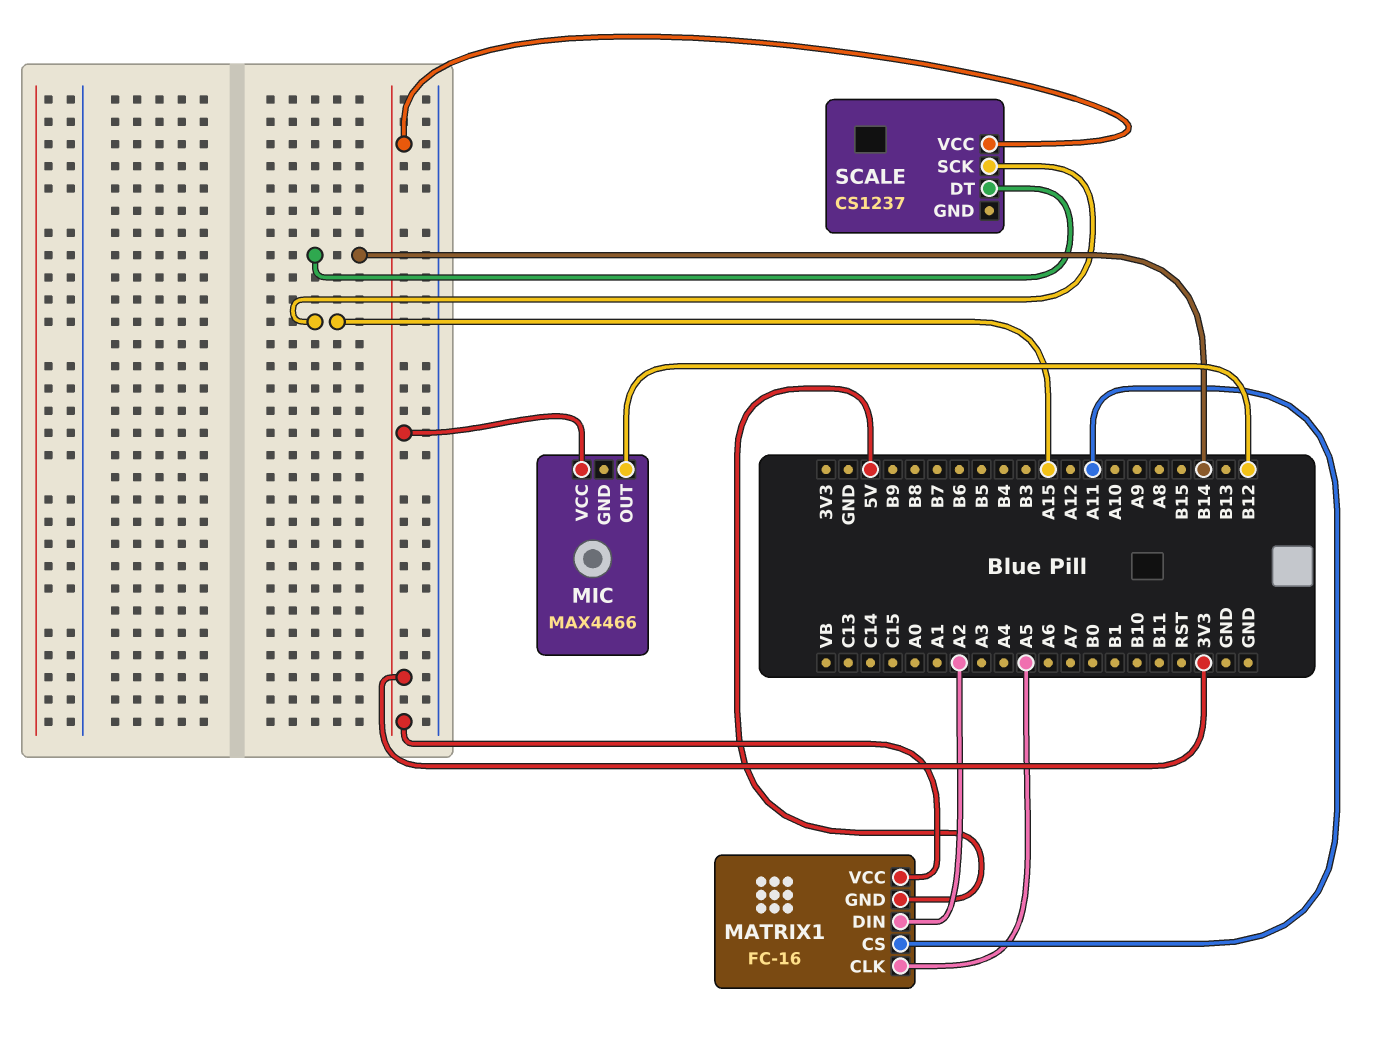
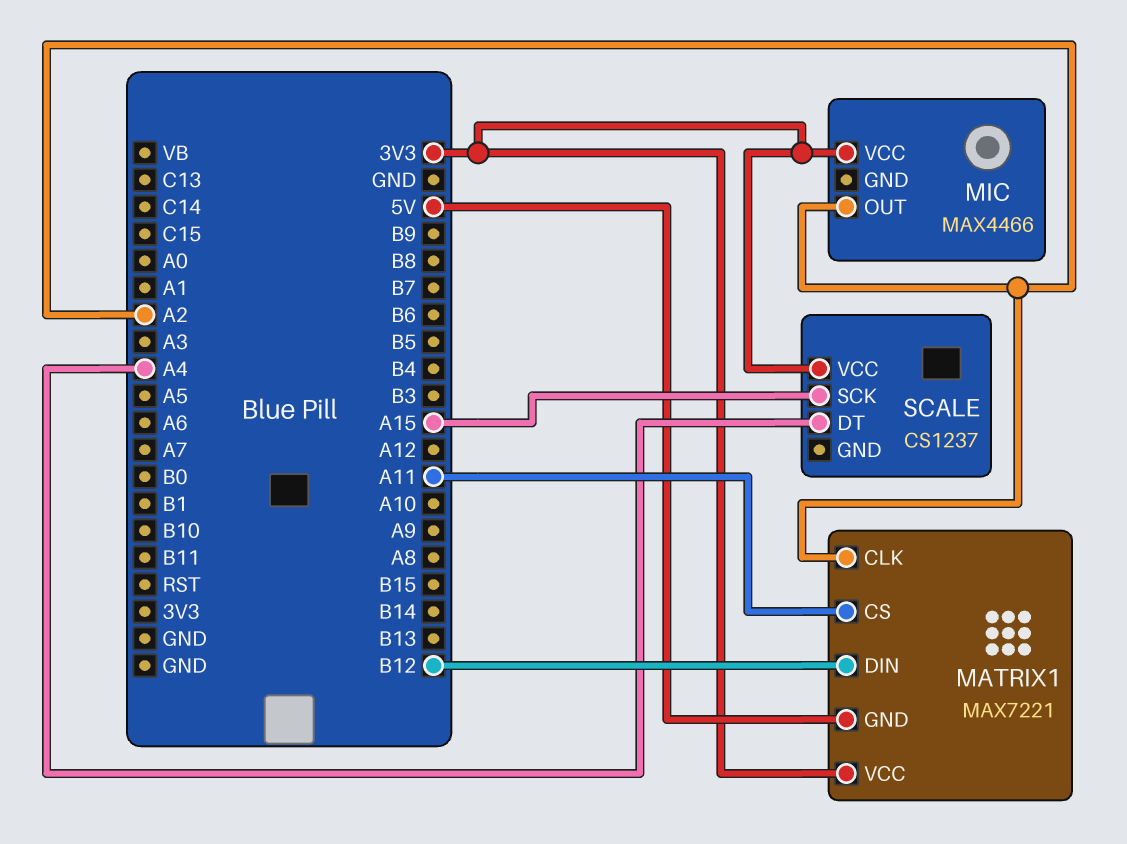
MATRIX1: FC-16 -> MAX7221
MATRIX1 pin CLK: A5 -> A2
MATRIX1 pin DIN: A2 -> B12
MIC pin OUT: B12 -> A2
SCALE pin DT: B14 -> A4

